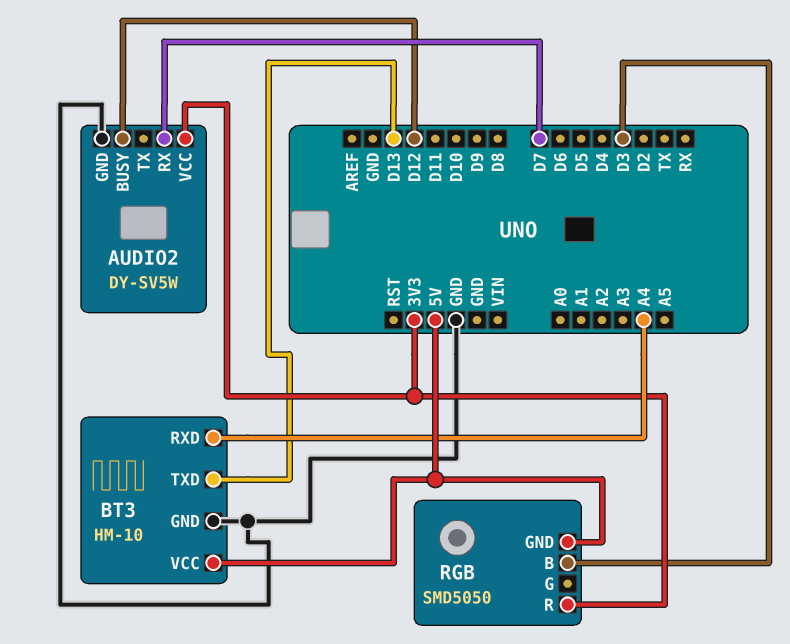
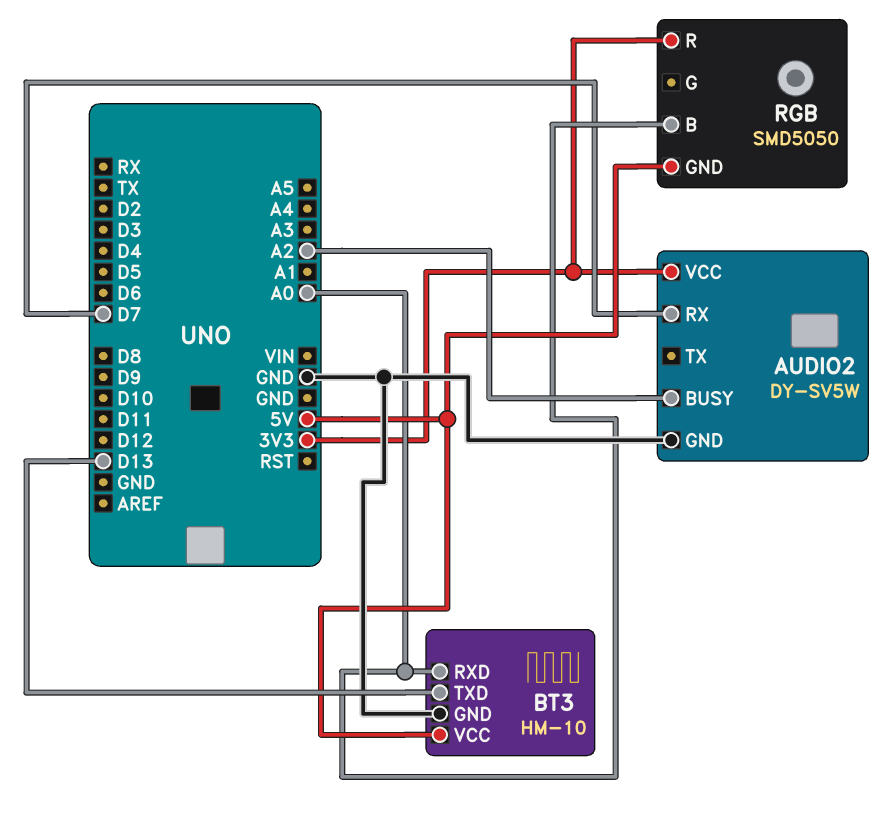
AUDIO2 pin BUSY: D12 -> A2
BT3 pin RXD: A4 -> A0
RGB pin B: D3 -> A0

